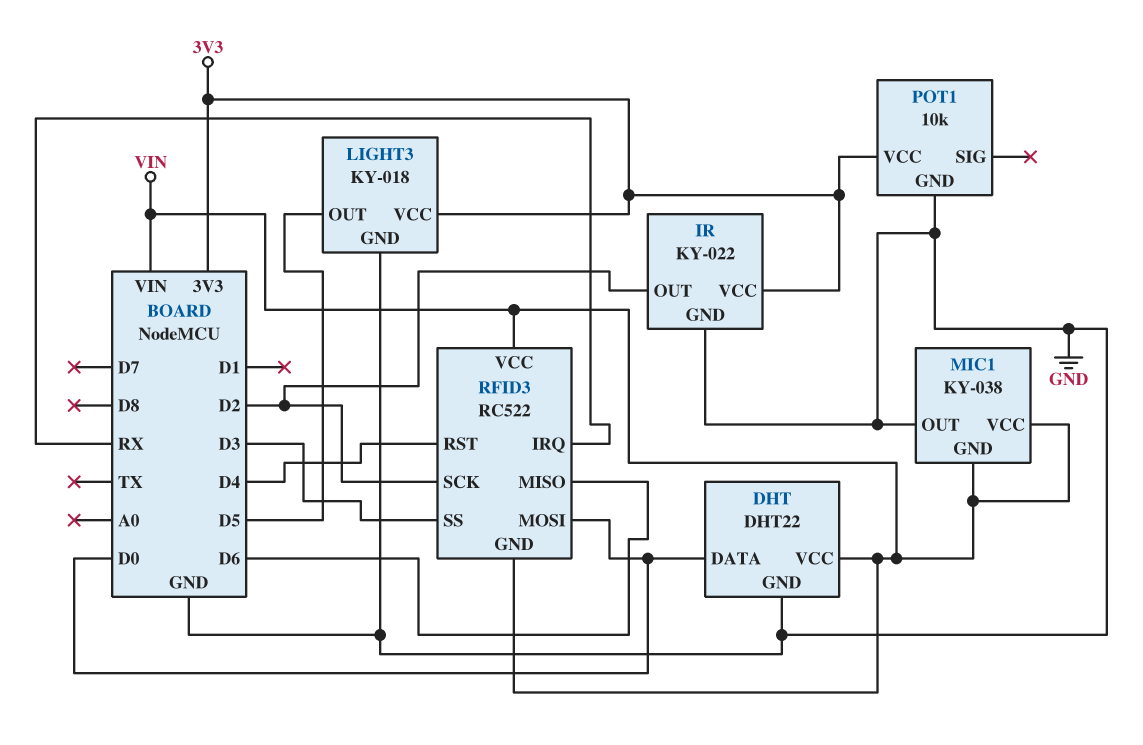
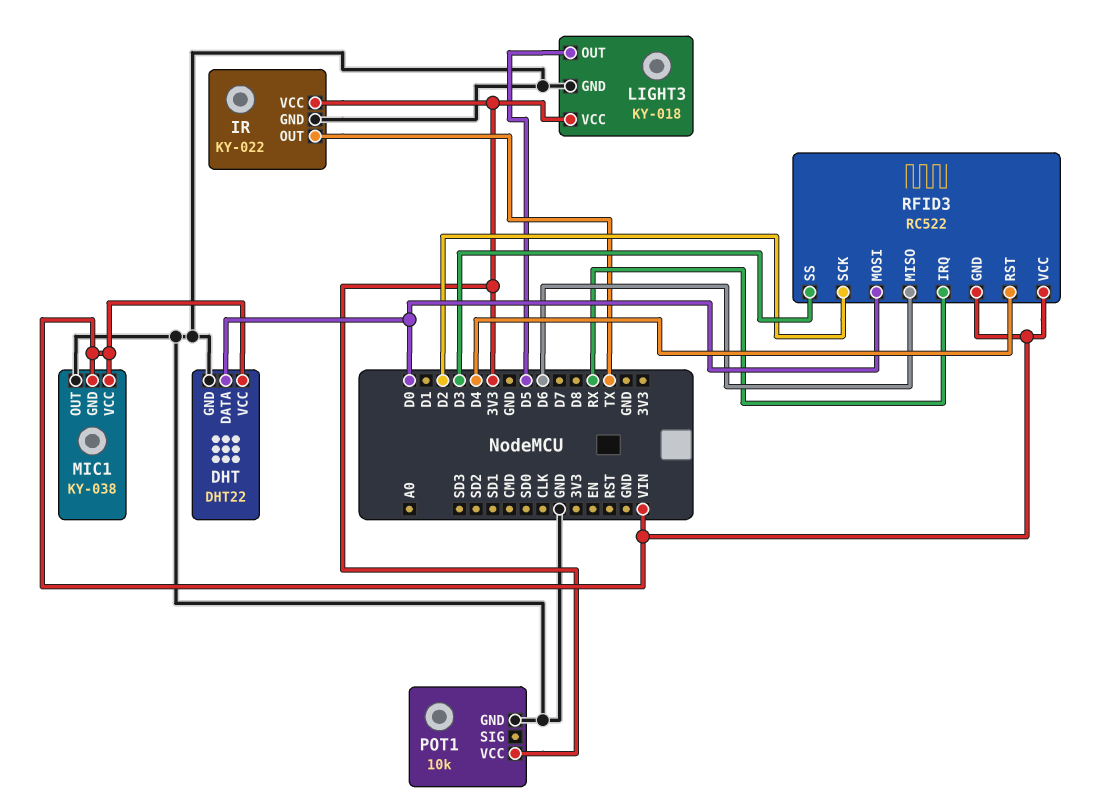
IR pin OUT: D2 -> TX

